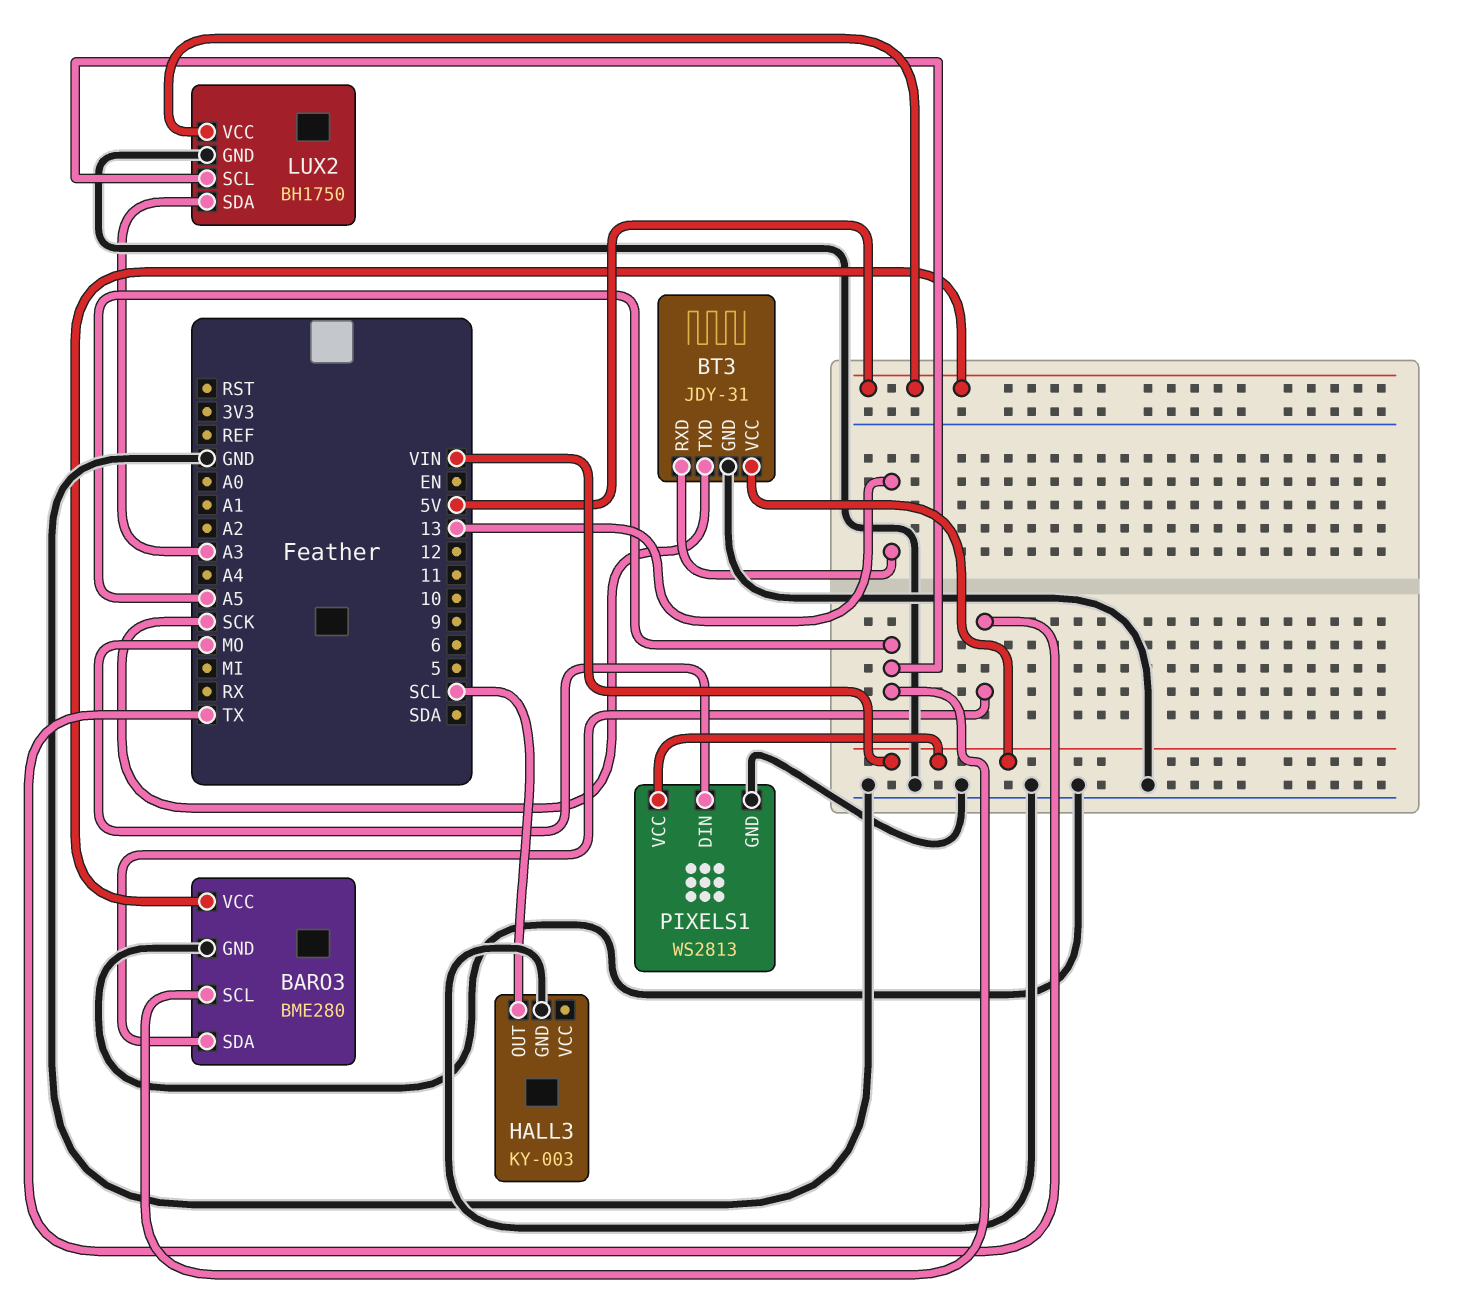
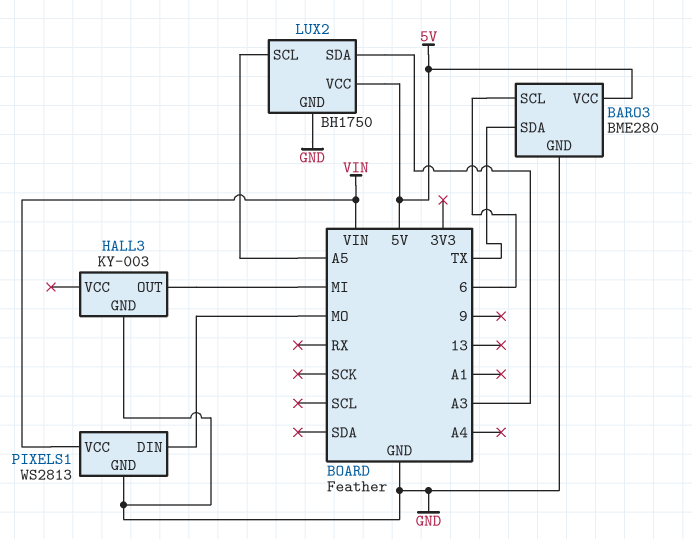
BARO3 pin SCL: A5 -> 6
BT3: JDY-31 -> none
BT3 pin GND: GND -> none
BT3 pin RXD: 13 -> none
BT3 pin TXD: SCK -> none
BT3 pin VCC: VIN -> none
HALL3 pin OUT: SCL -> MI

